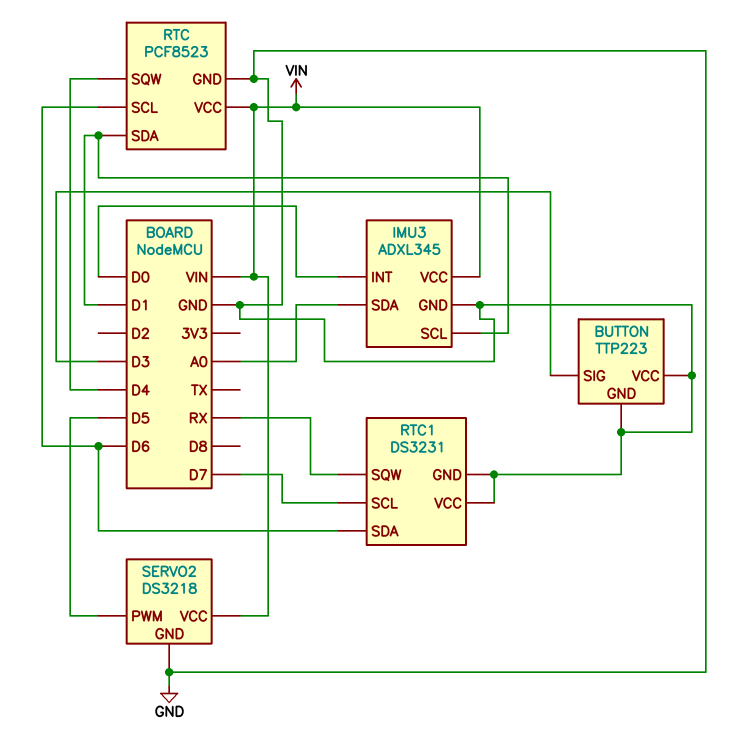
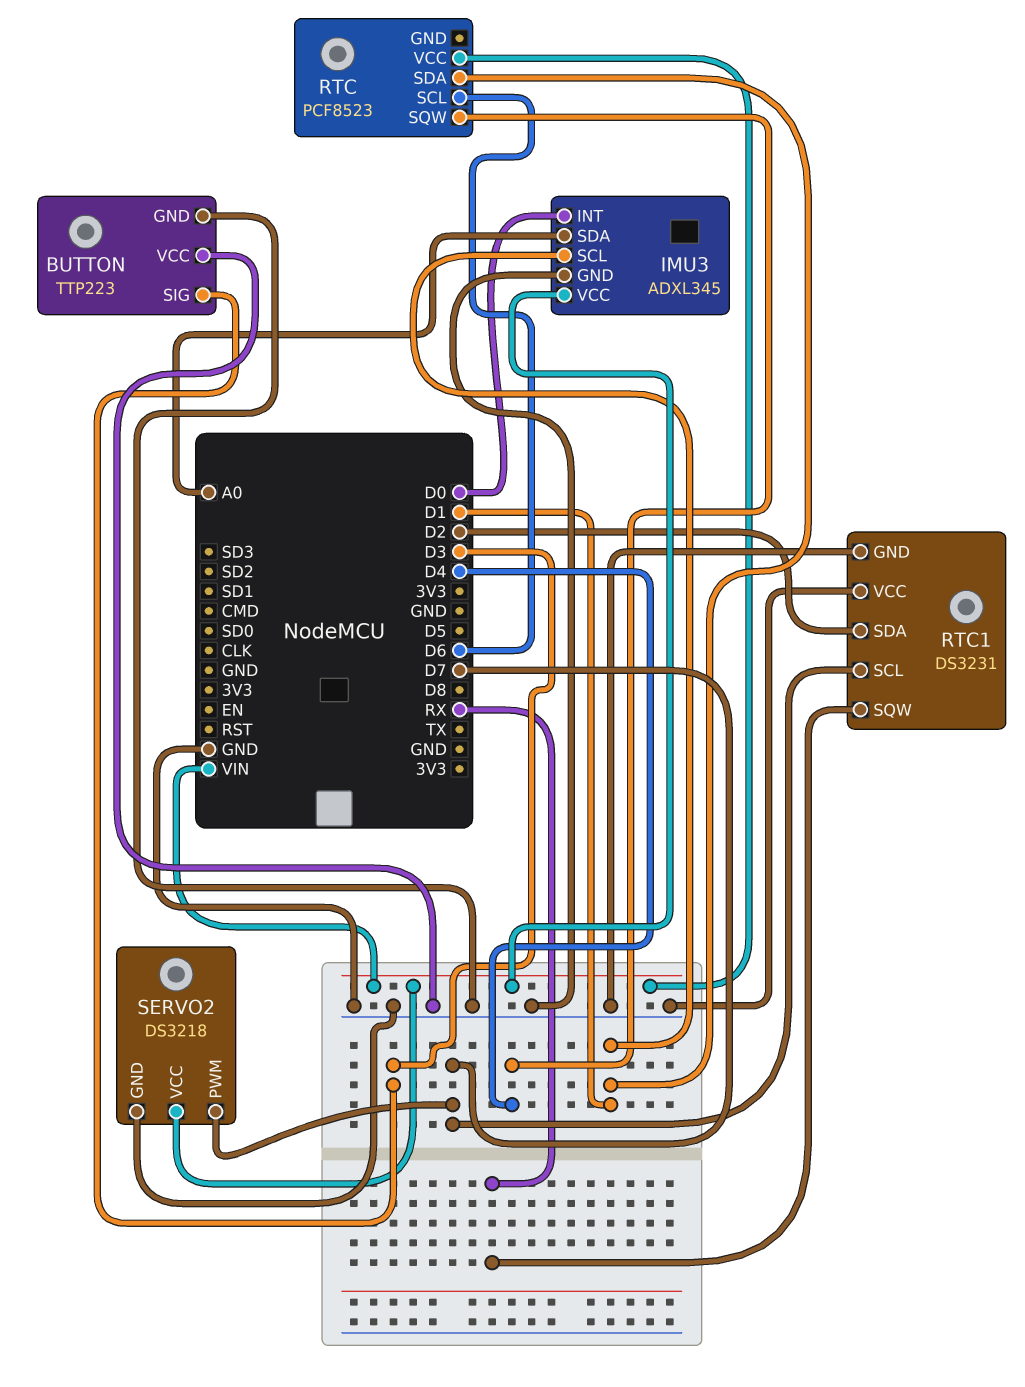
RTC pin GND: GND -> none
RTC1 pin SDA: D6 -> D2
SERVO2 pin PWM: D5 -> D7

